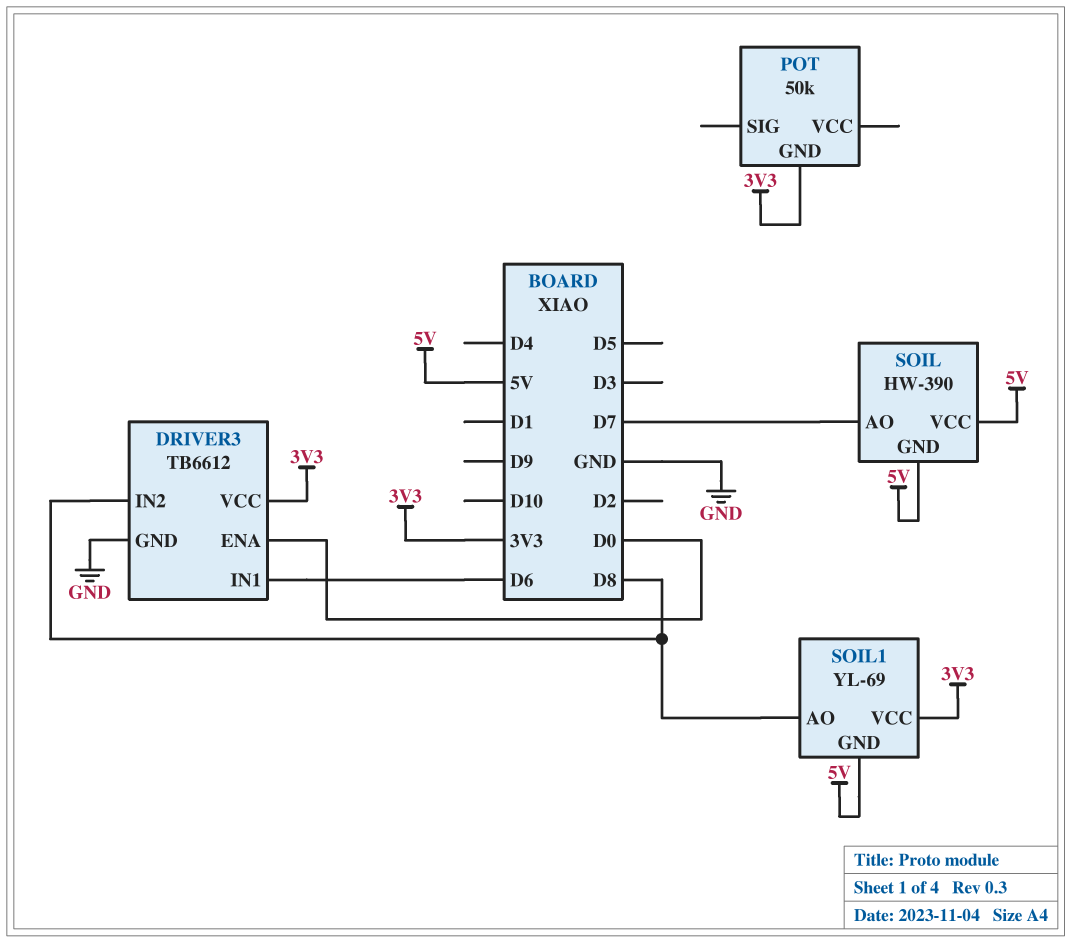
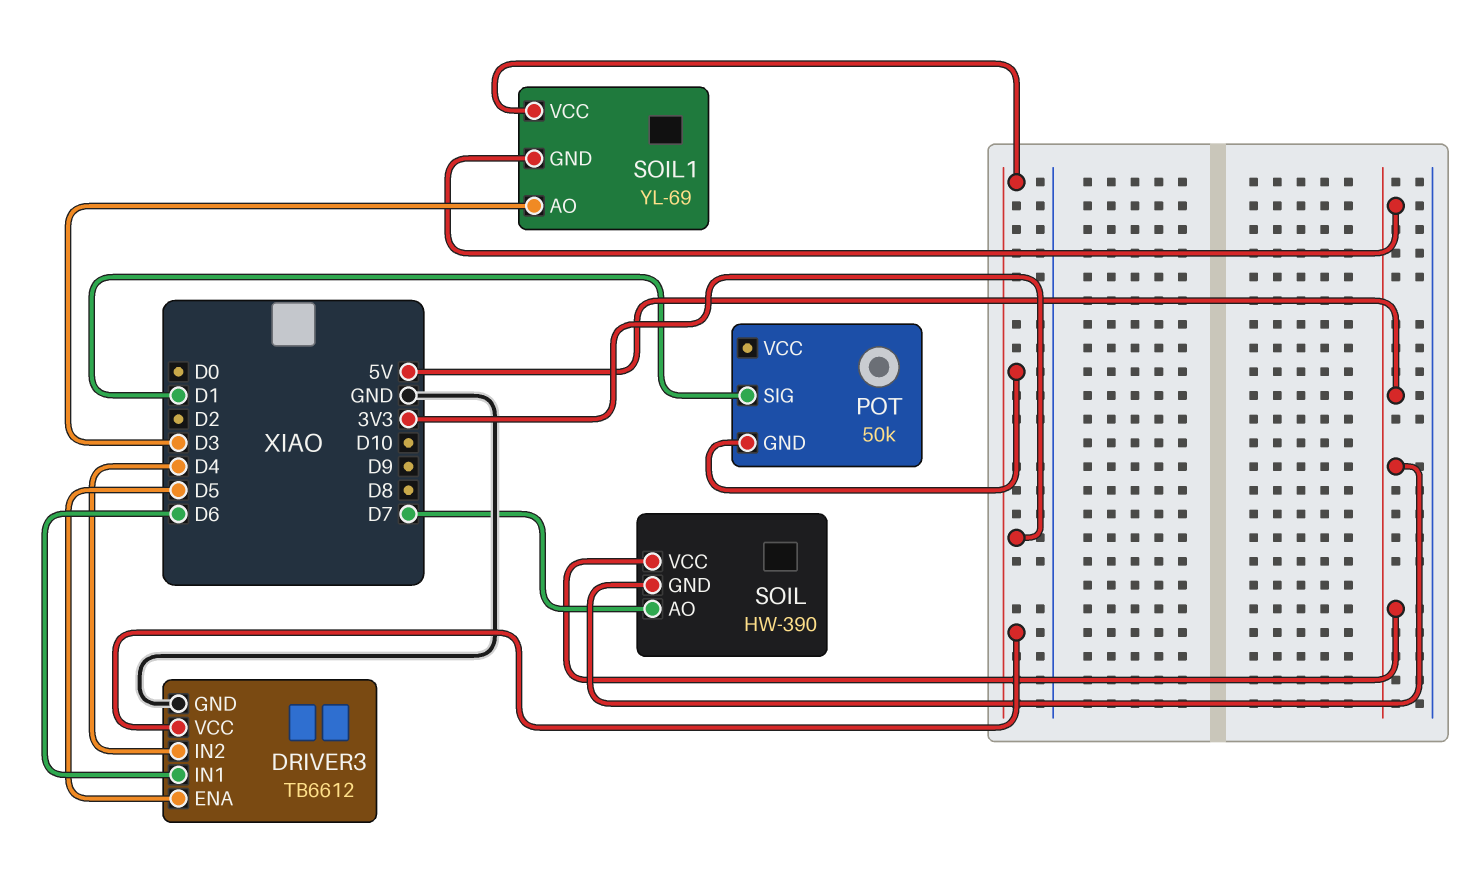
DRIVER3 pin ENA: D0 -> D5
DRIVER3 pin IN2: D8 -> D4
POT pin SIG: none -> D1
SOIL1 pin AO: D8 -> D3

